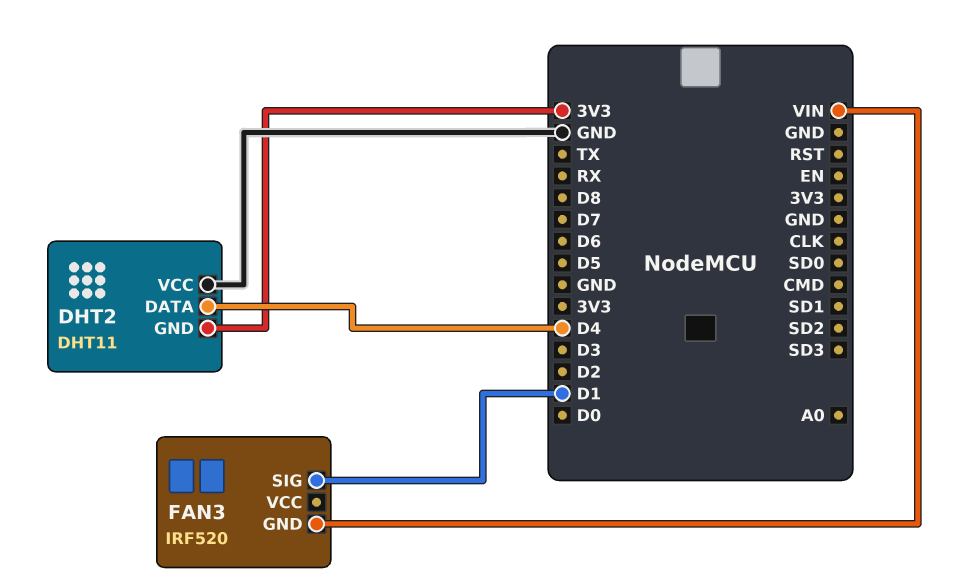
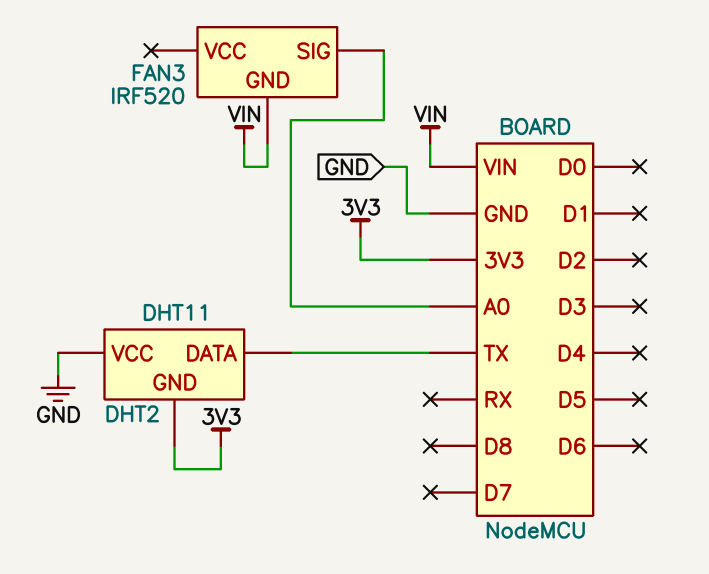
DHT2 pin DATA: D4 -> TX
FAN3 pin SIG: D1 -> A0

